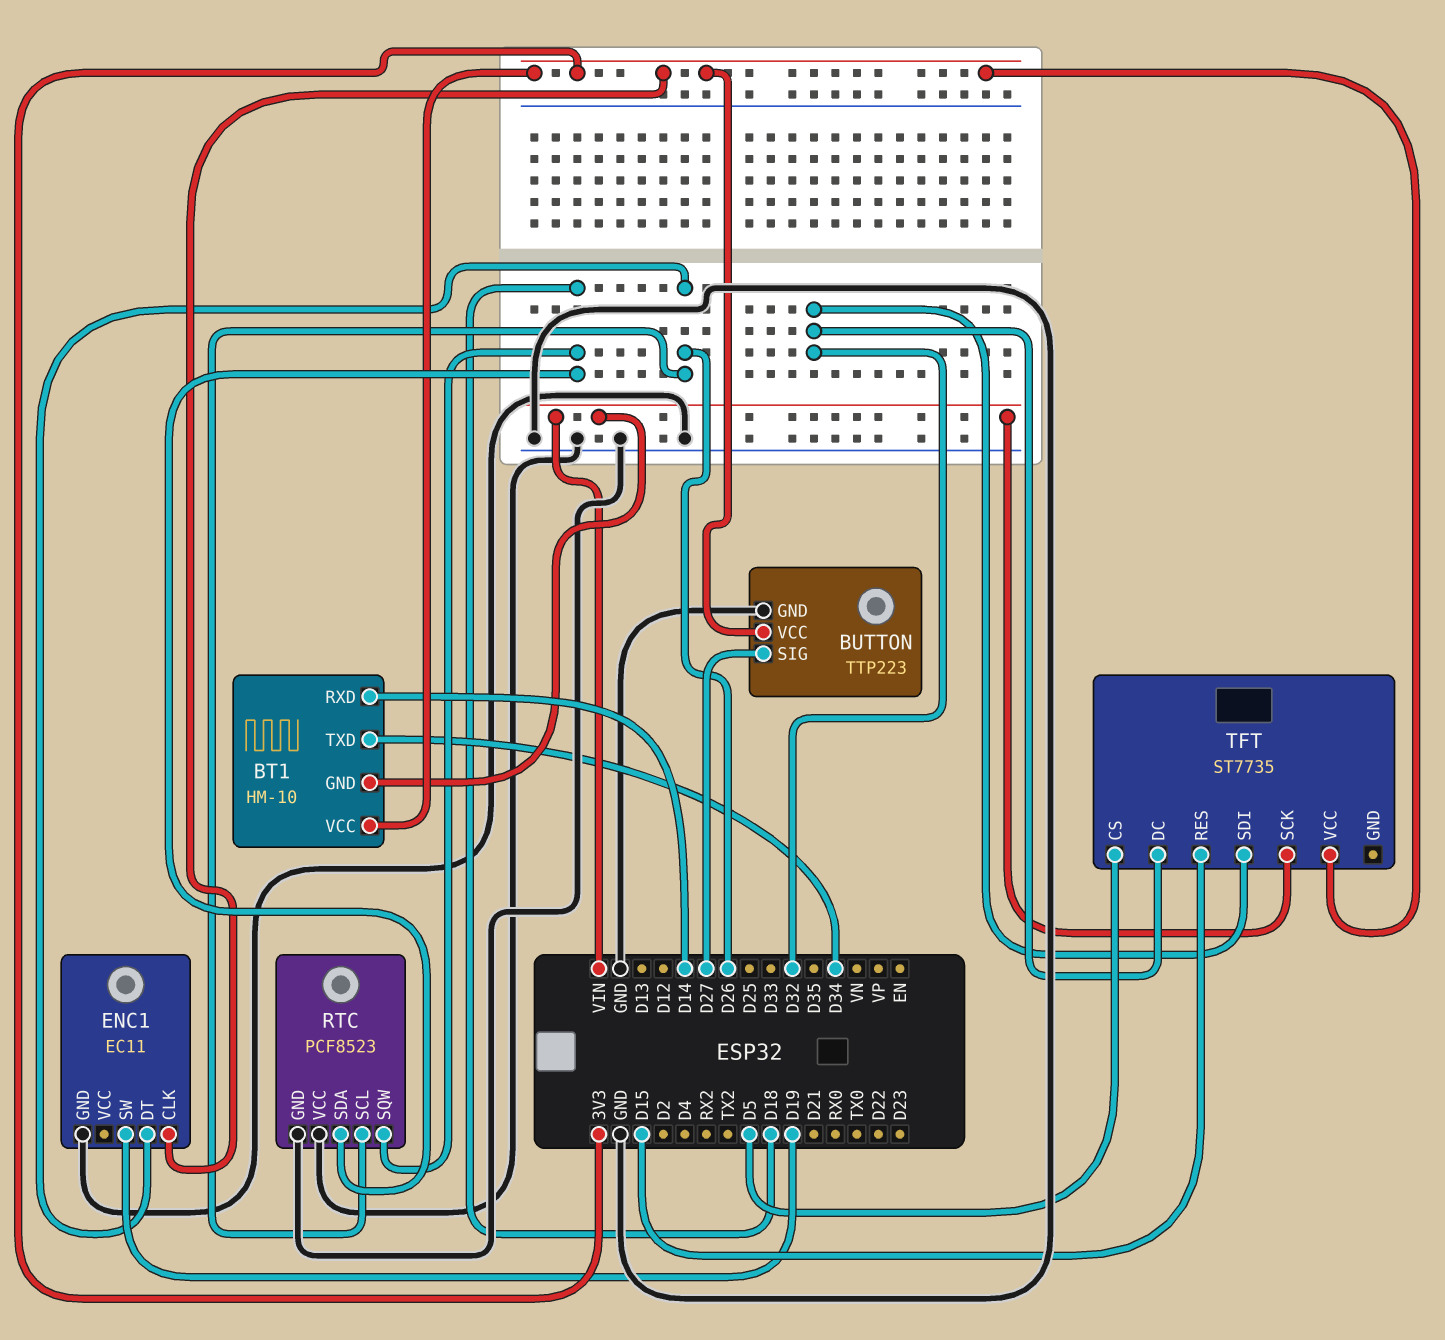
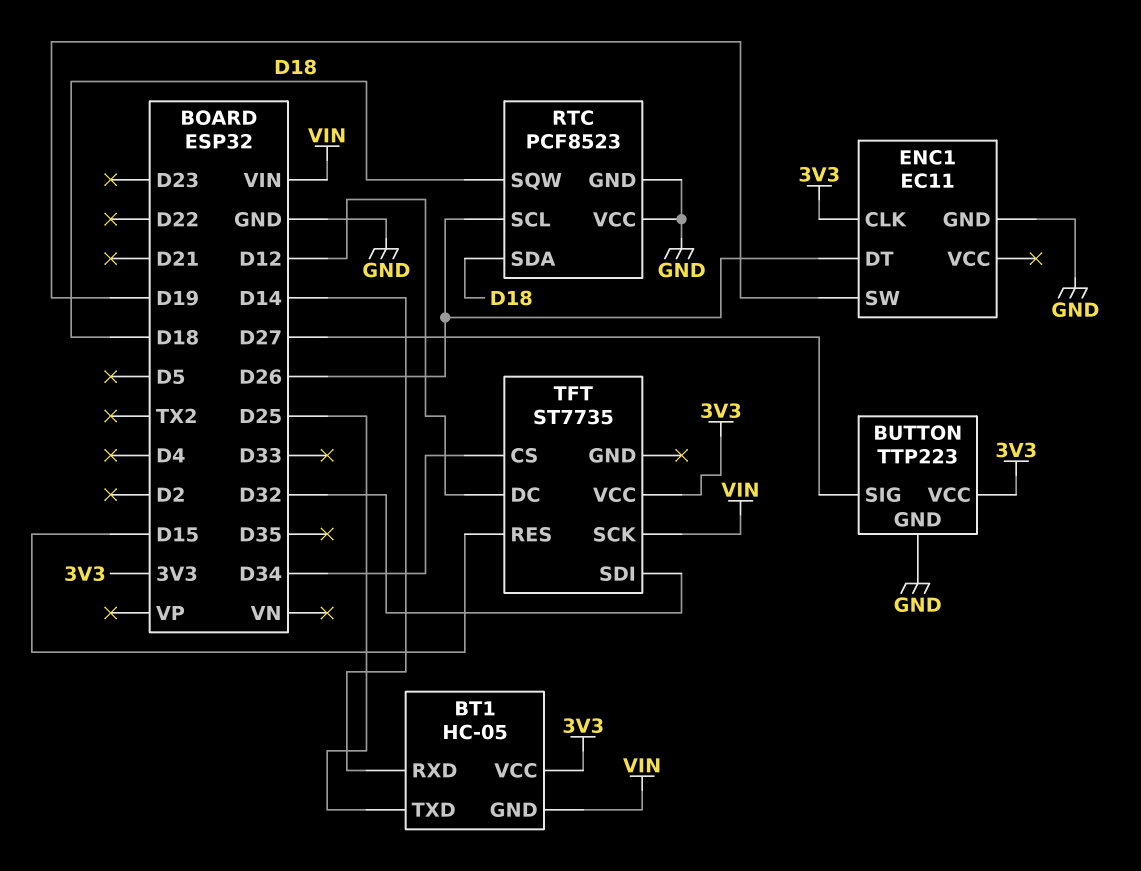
BT1: HM-10 -> HC-05
BT1 pin TXD: D34 -> D25
TFT pin CS: D5 -> D34
TFT pin DC: D32 -> D12

